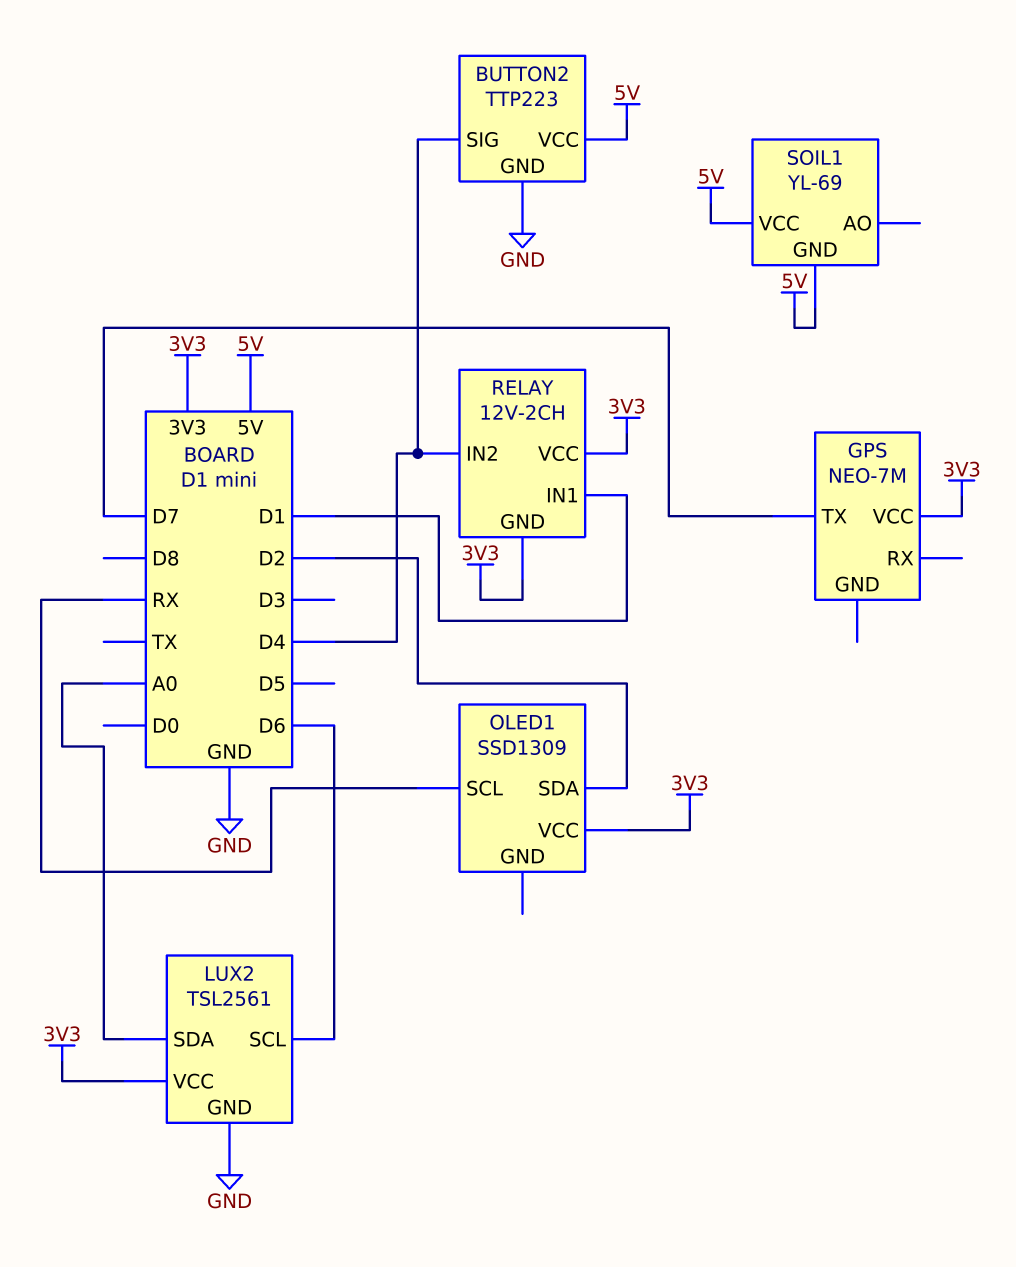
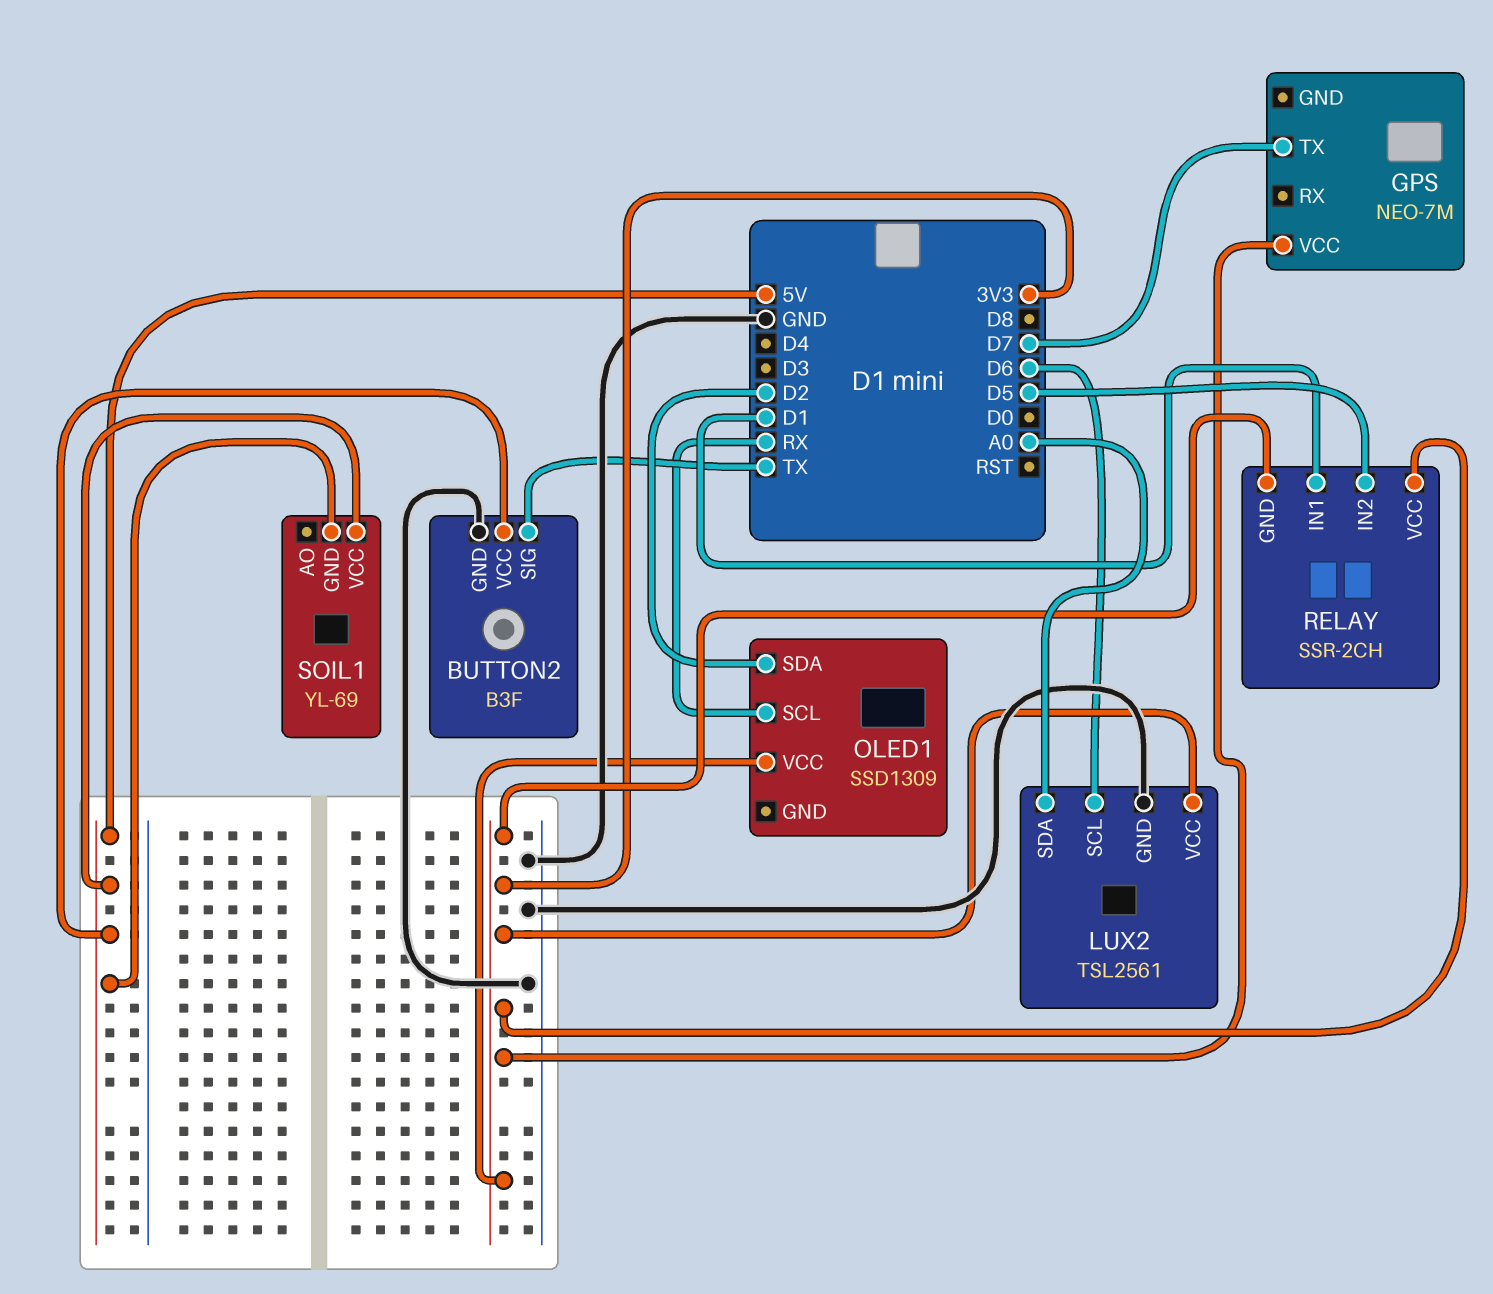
BUTTON2: TTP223 -> B3F
BUTTON2 pin SIG: D4 -> TX
RELAY: 12V-2CH -> SSR-2CH
RELAY pin IN2: D4 -> D5

